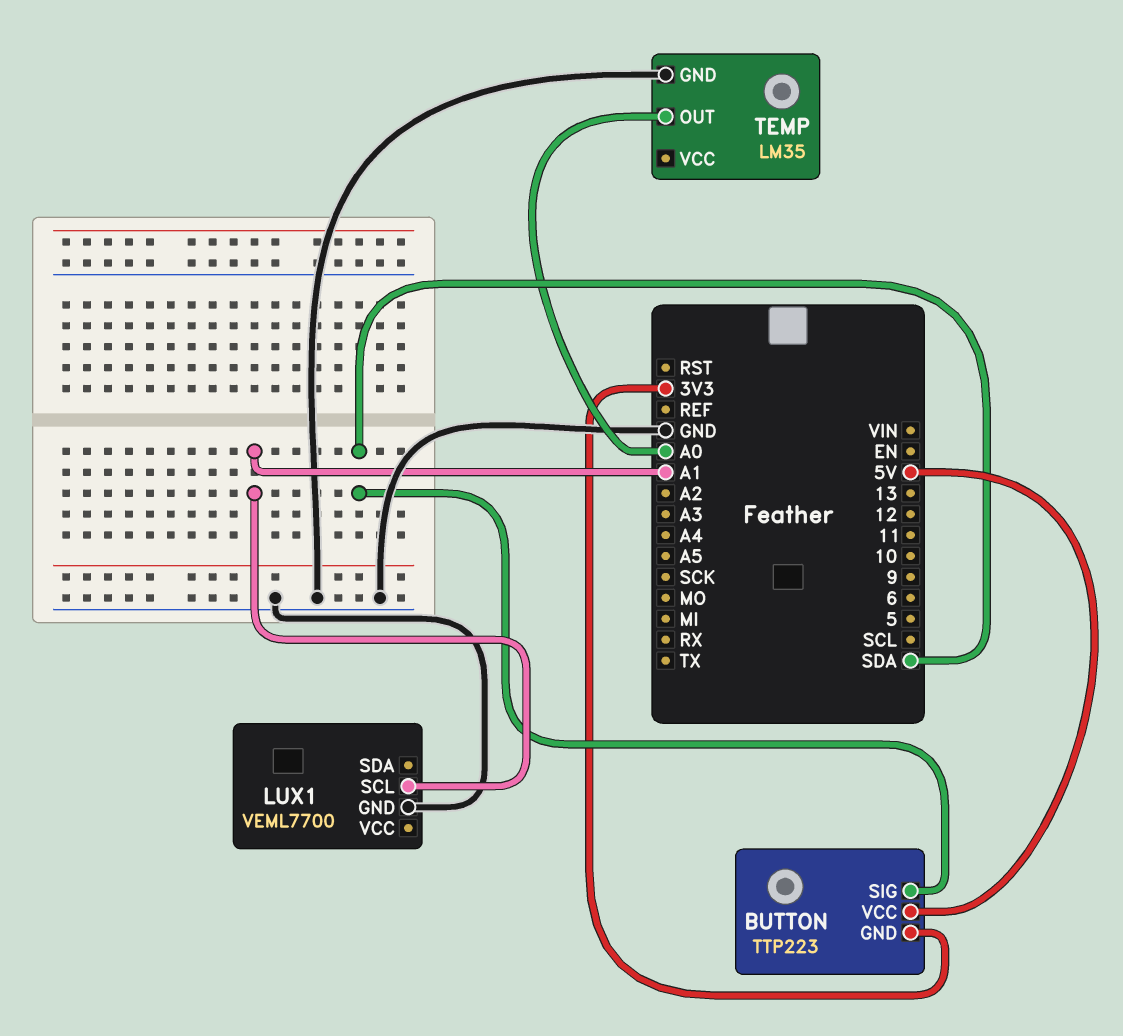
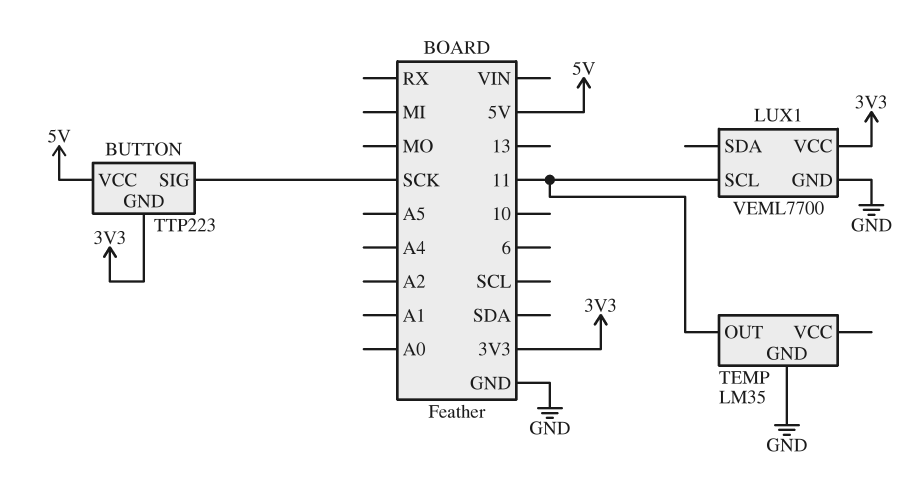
BUTTON pin SIG: SDA -> SCK
LUX1 pin SCL: A1 -> 11
LUX1 pin VCC: none -> 3V3
TEMP pin OUT: A0 -> 11

